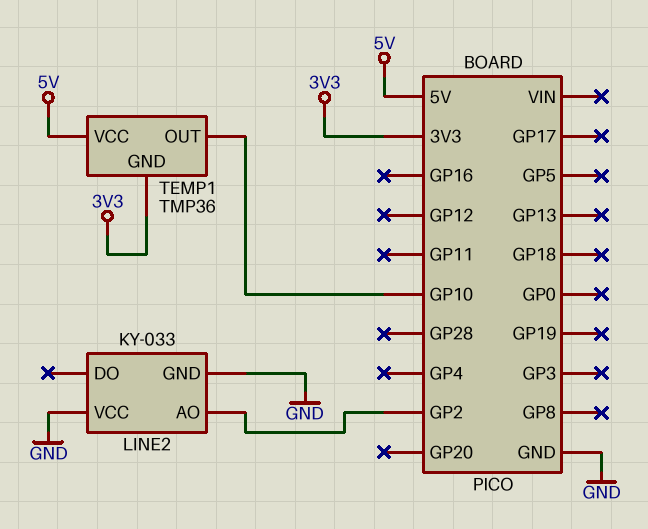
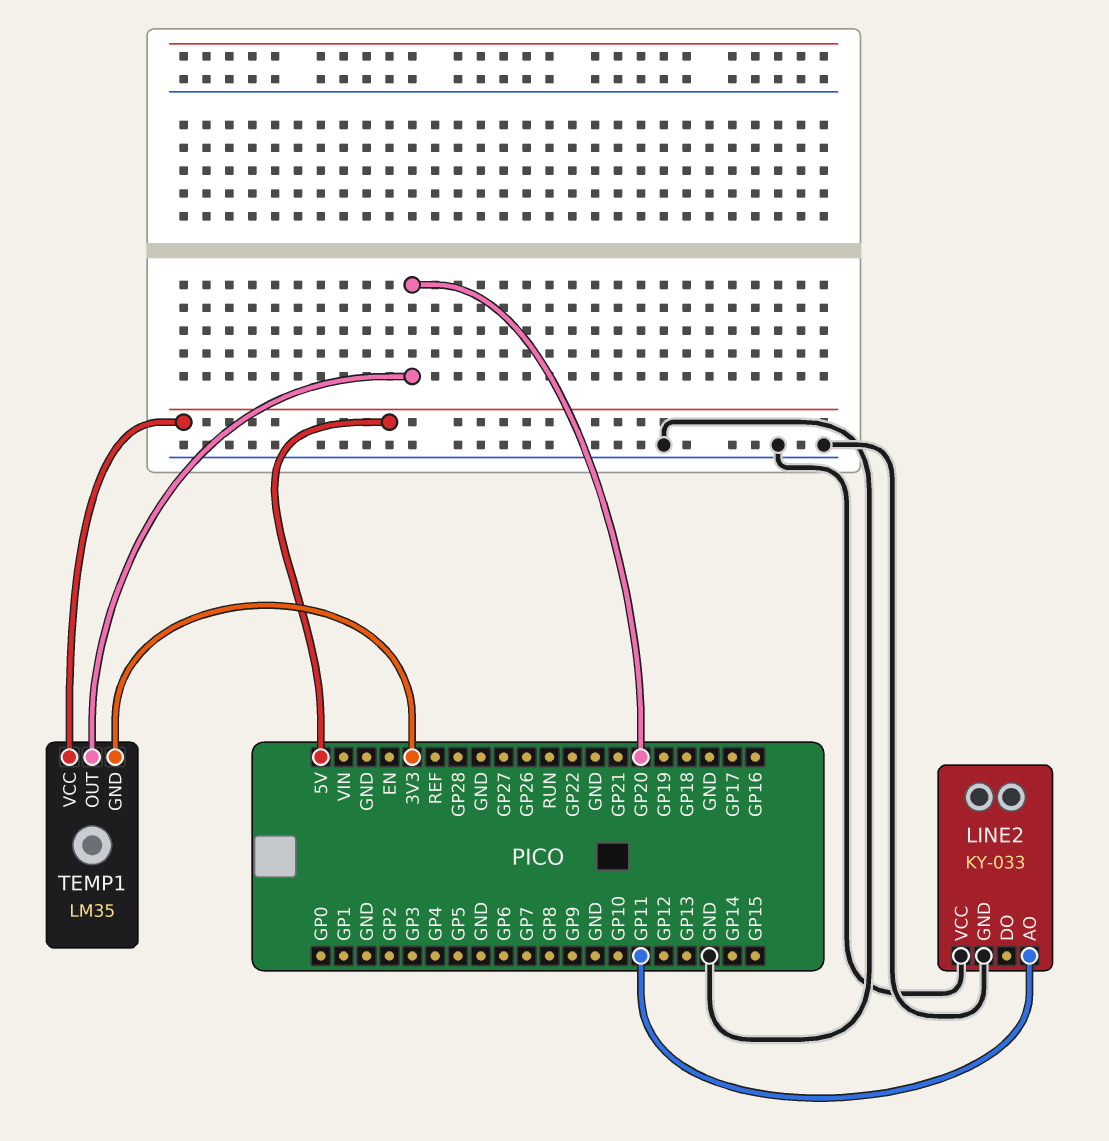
LINE2 pin AO: GP2 -> GP11
TEMP1: TMP36 -> LM35
TEMP1 pin OUT: GP10 -> GP20

